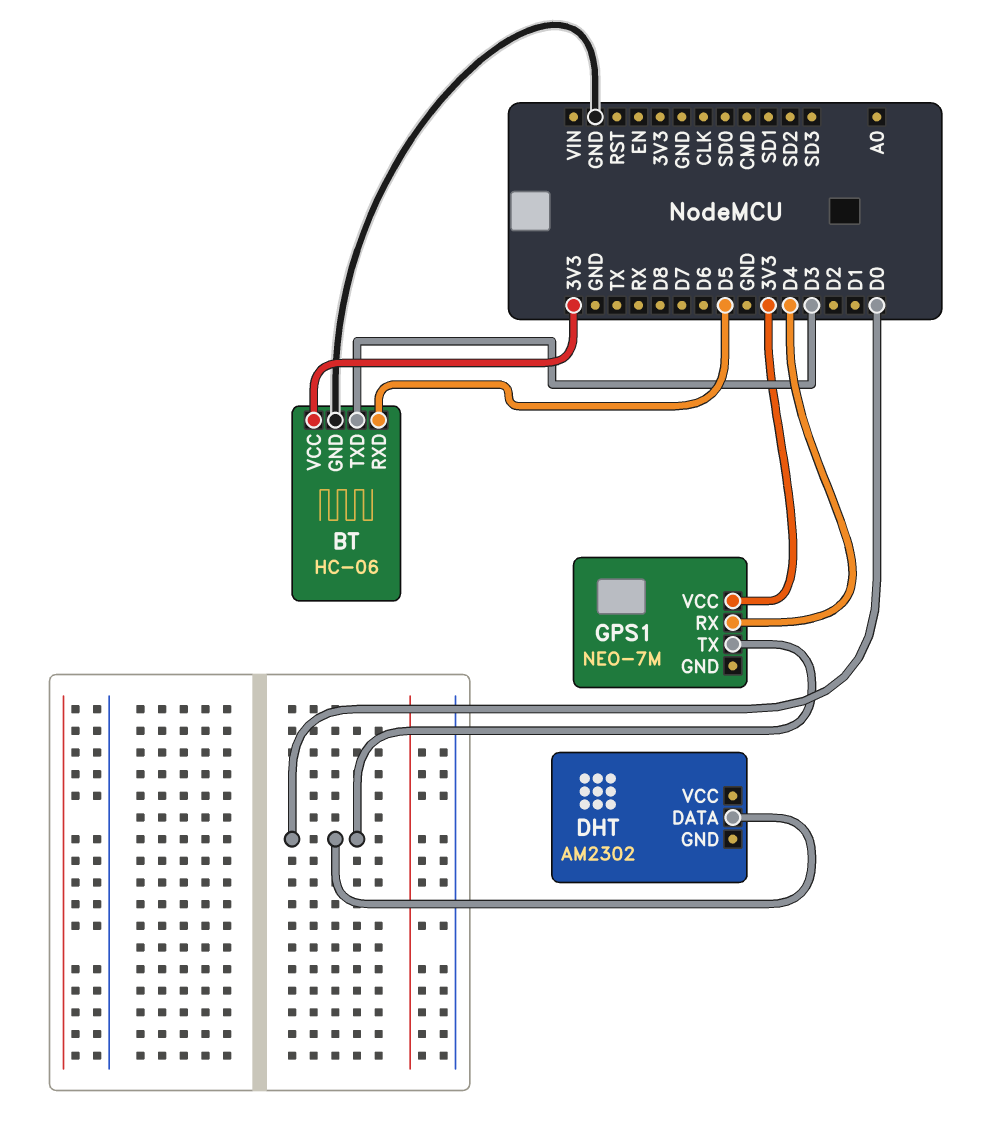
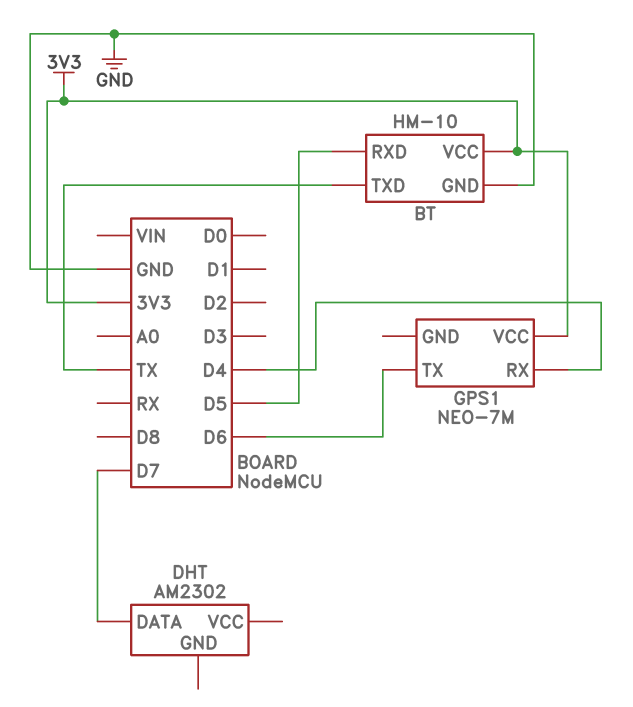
BT: HC-06 -> HM-10
BT pin TXD: D3 -> TX
DHT pin DATA: D0 -> D7
GPS1 pin TX: D0 -> D6

